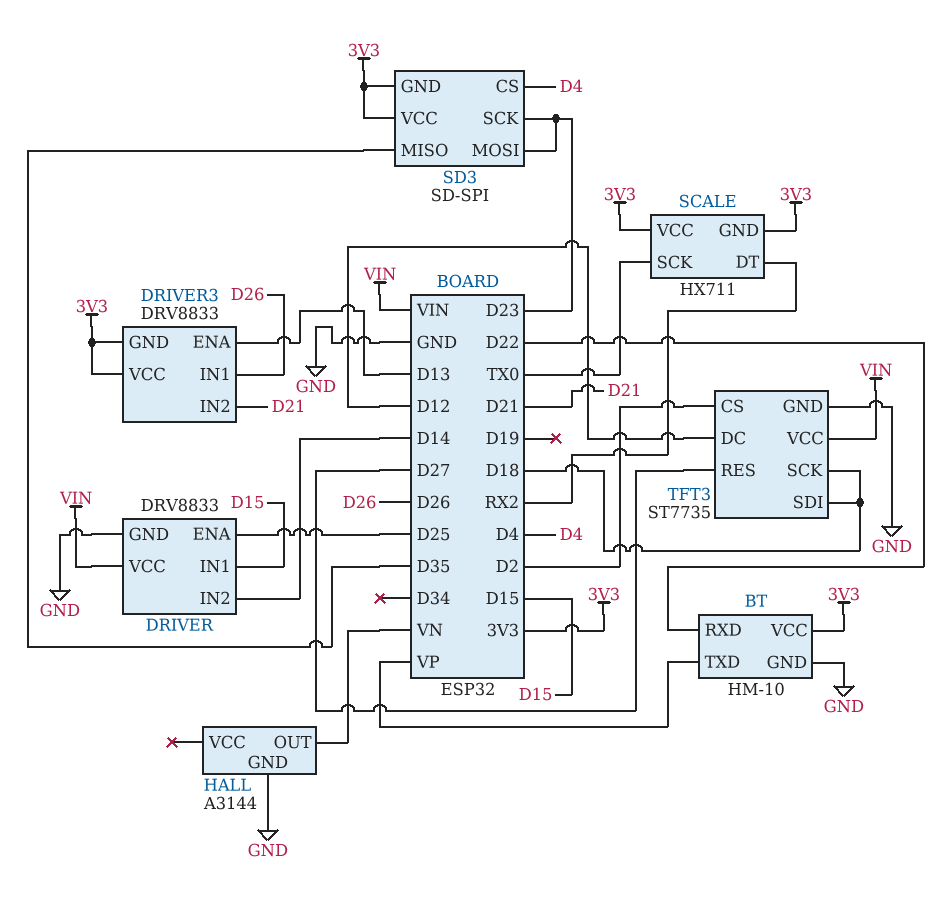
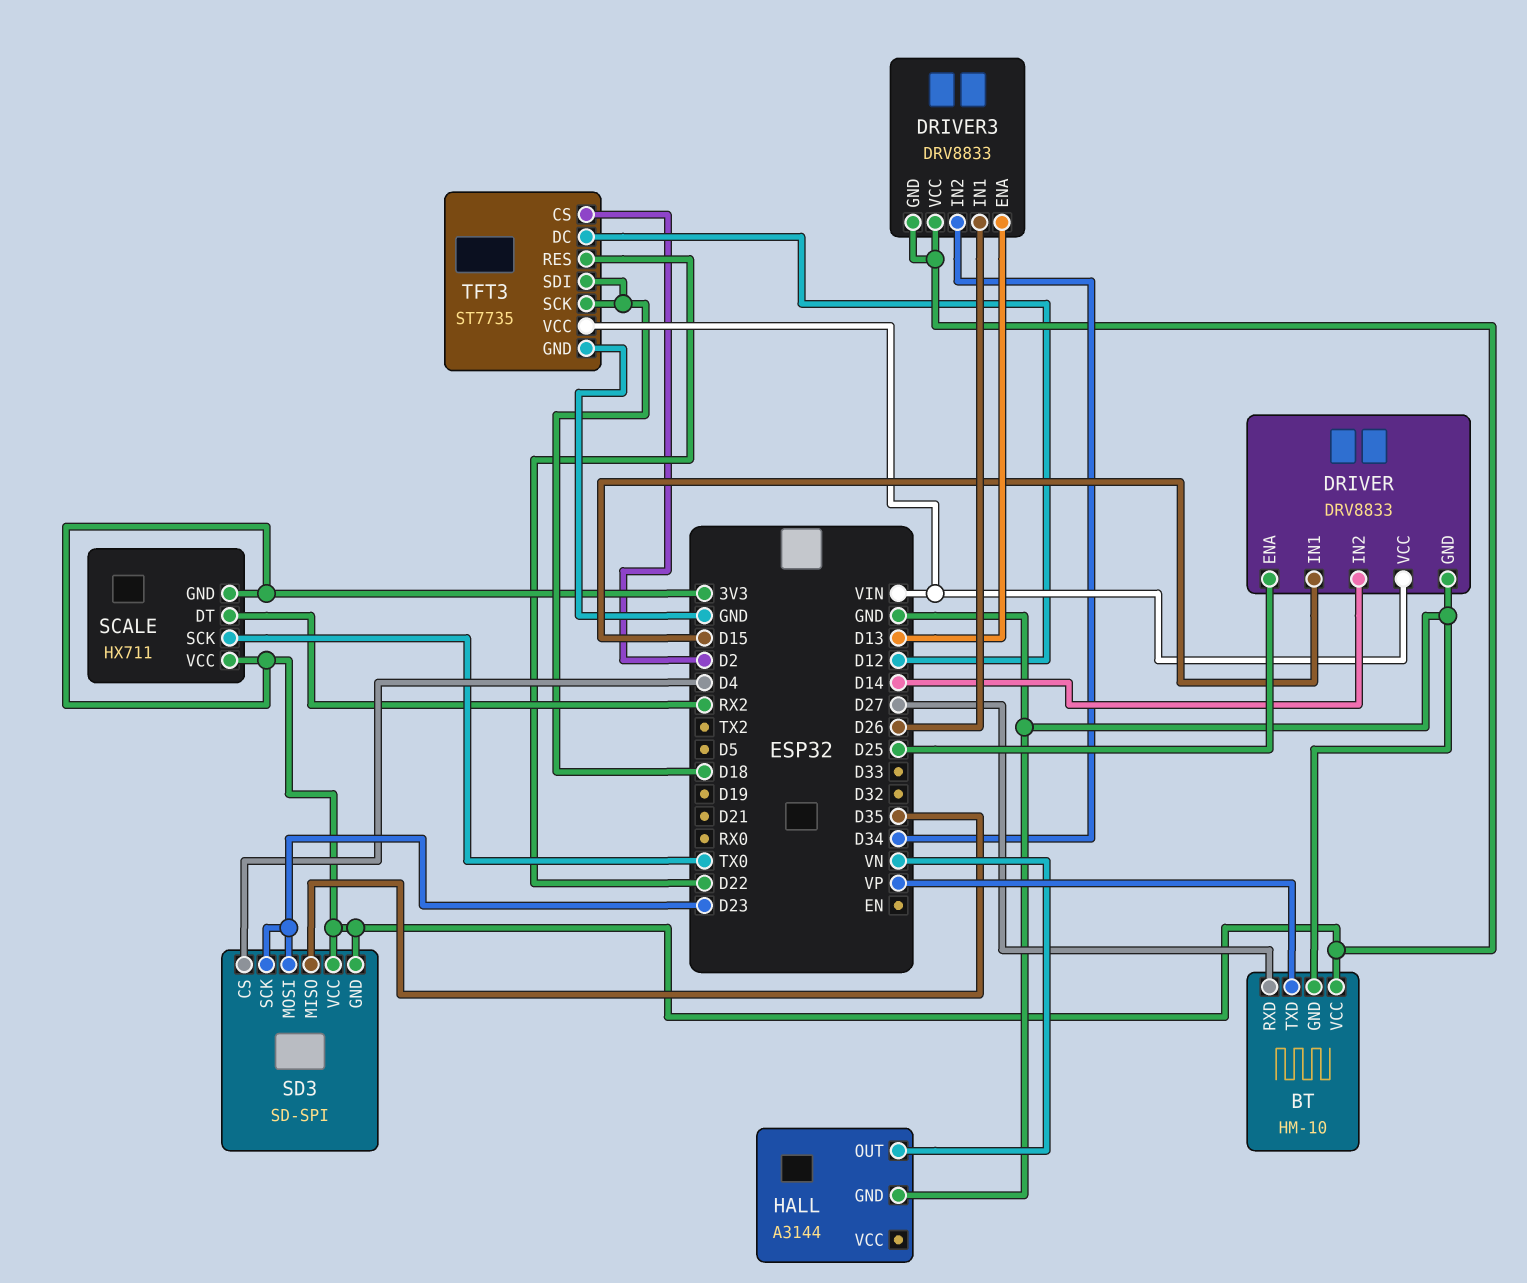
BT pin RXD: D22 -> D27
DRIVER3 pin IN2: D21 -> D34
TFT3 pin RES: D27 -> D22

